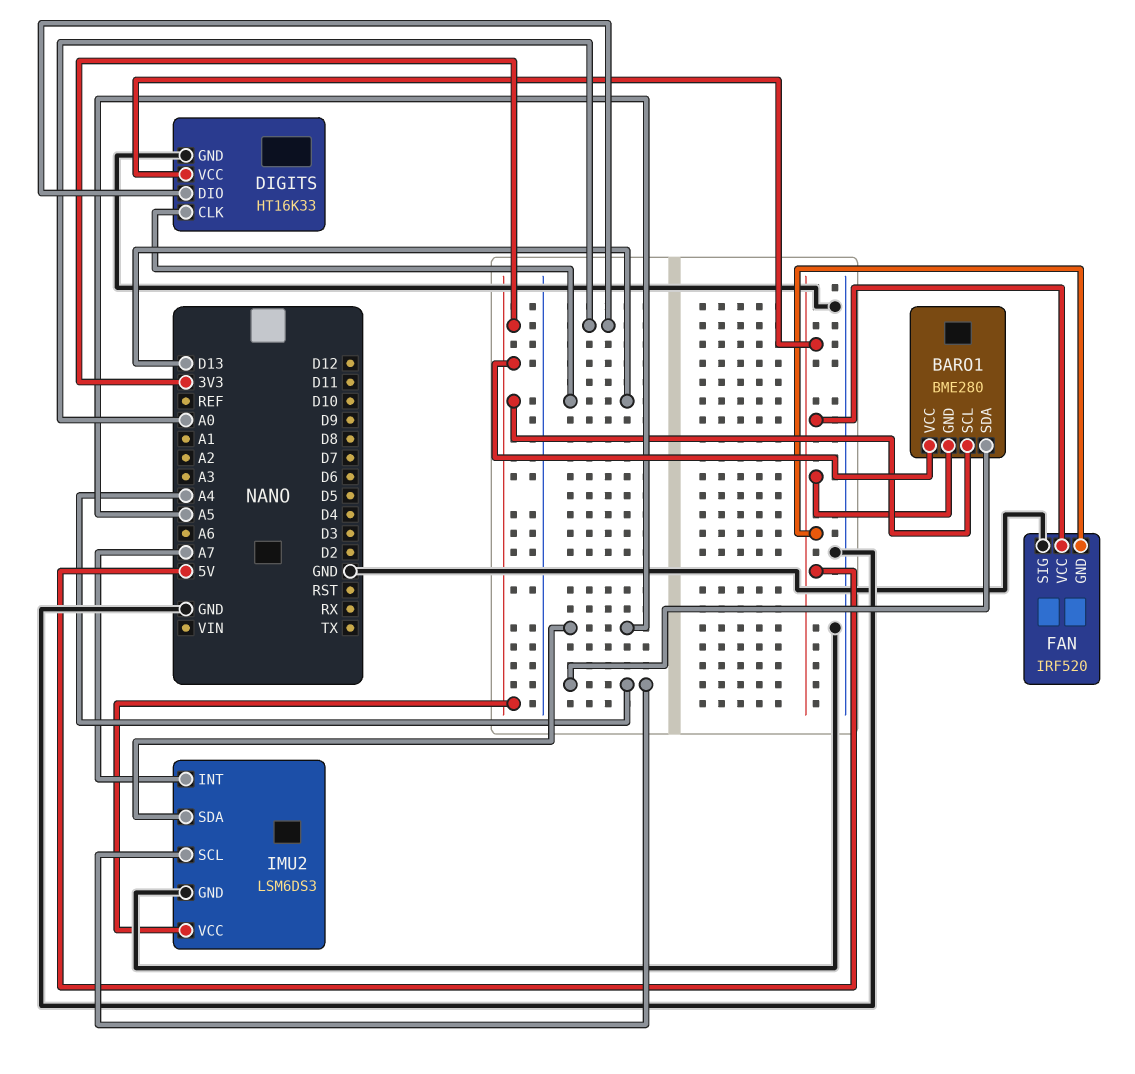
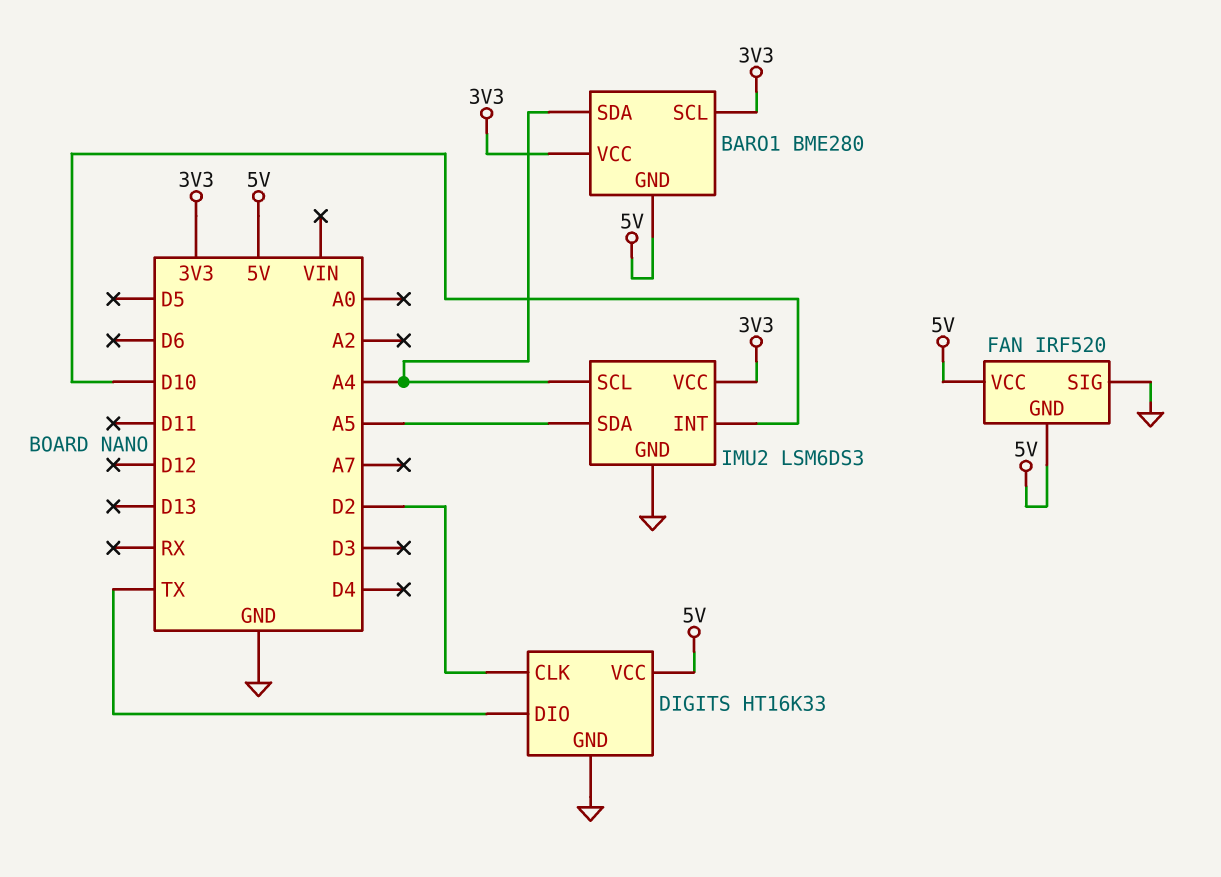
DIGITS pin CLK: D13 -> D2
DIGITS pin DIO: A0 -> TX
IMU2 pin INT: A7 -> D10

